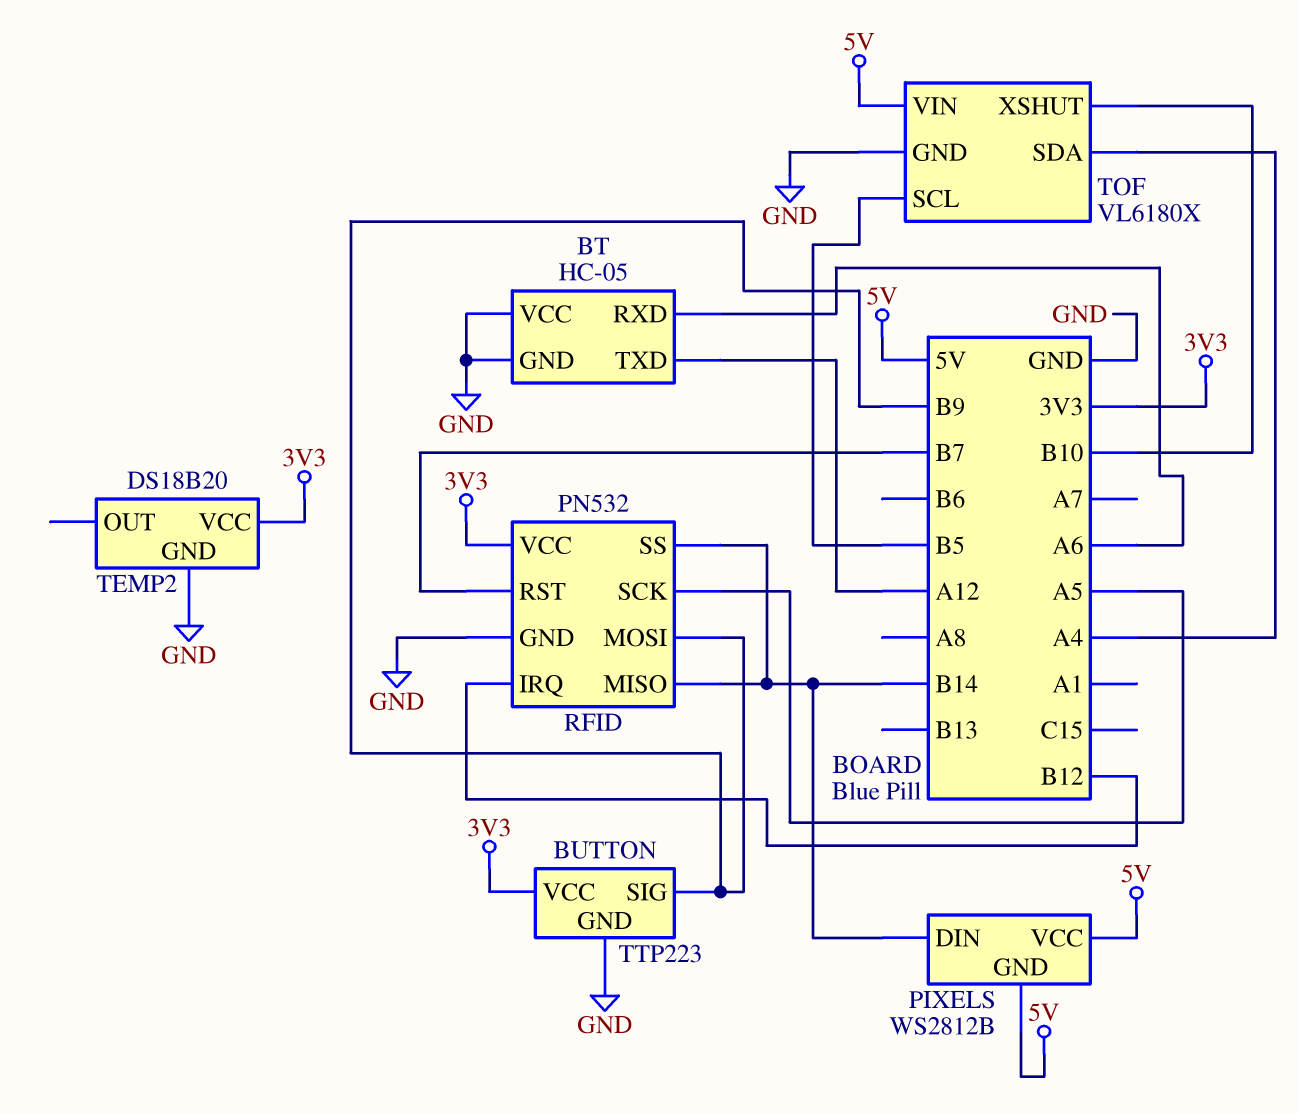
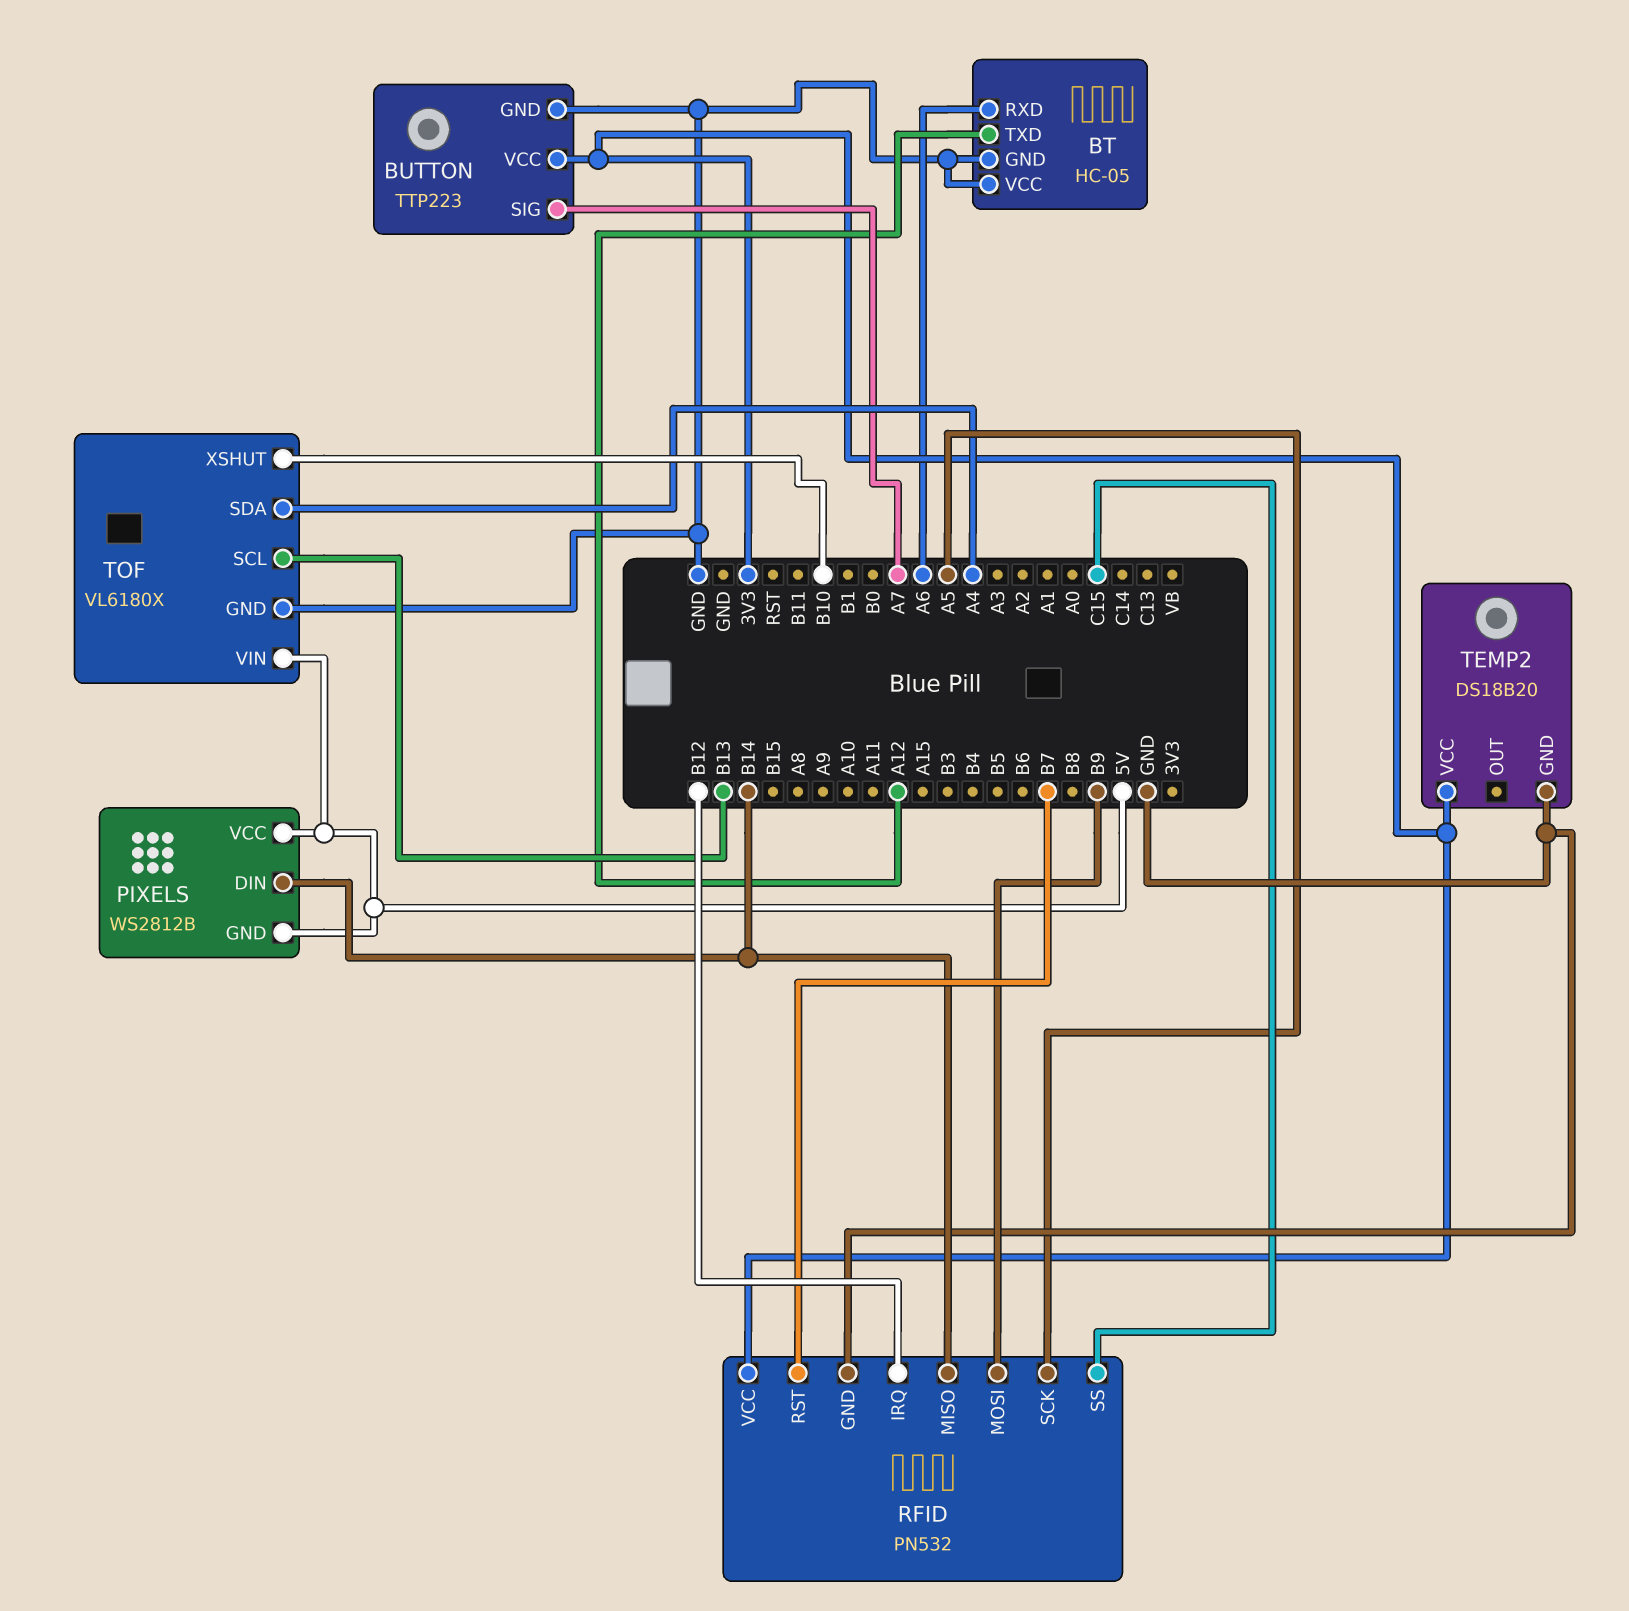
BUTTON pin SIG: B9 -> A7
RFID pin SS: B14 -> C15
TOF pin SCL: B5 -> B13

